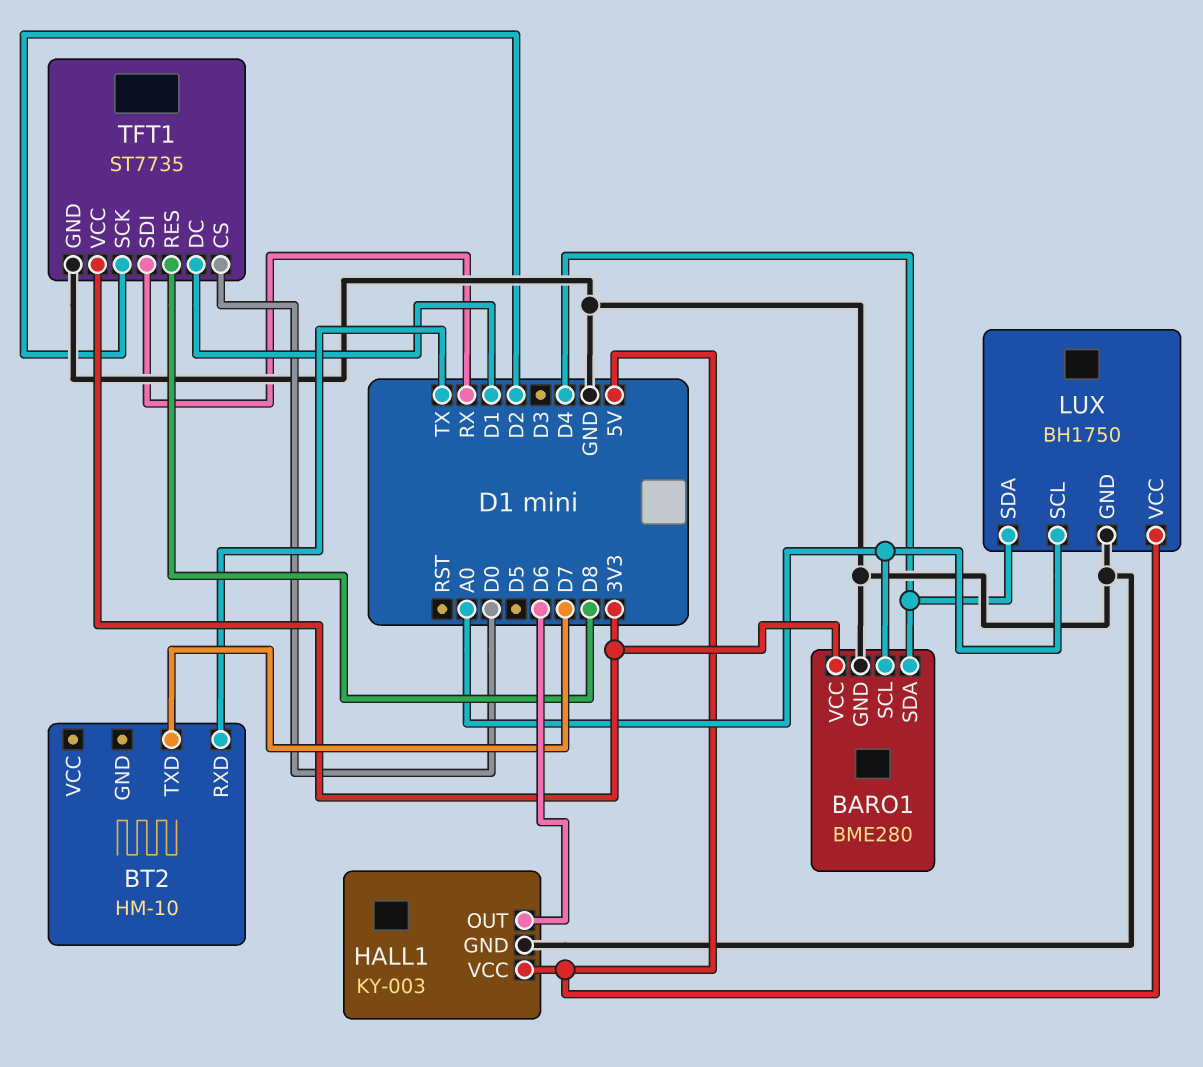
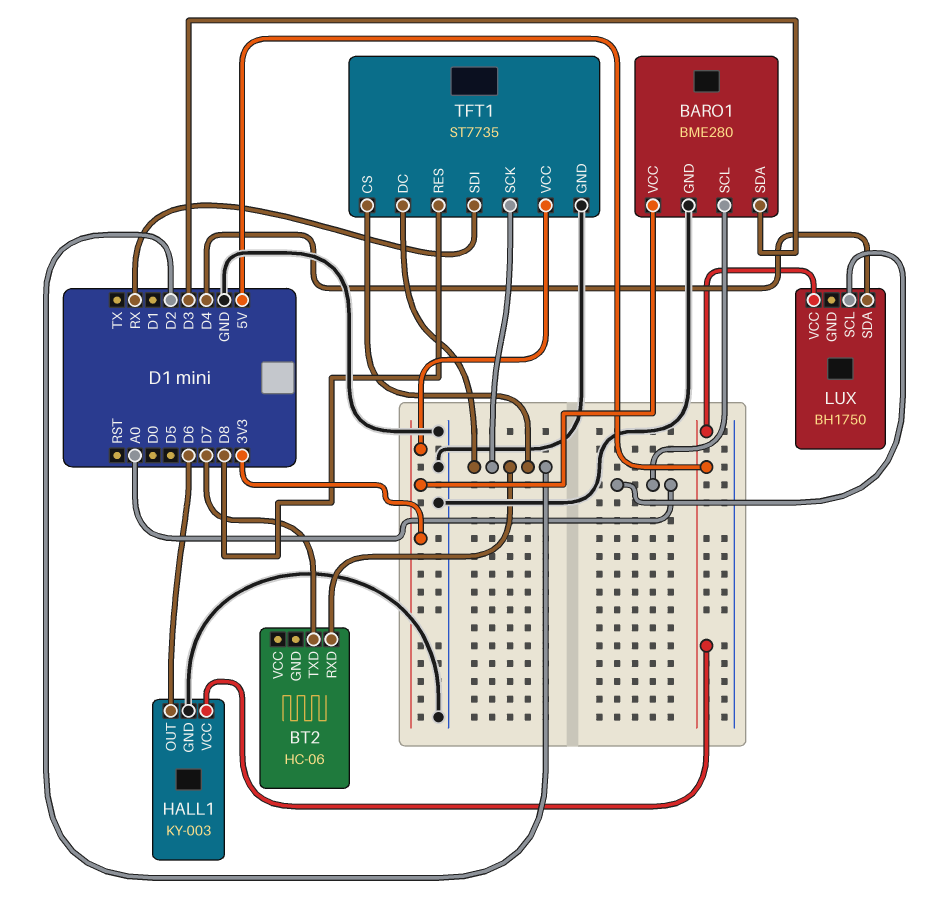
BARO1 pin SDA: D4 -> D3
BT2: HM-10 -> HC-06
BT2 pin RXD: TX -> D2
LUX pin GND: GND -> none
TFT1 pin CS: D0 -> D2
TFT1 pin DC: D1 -> D2

